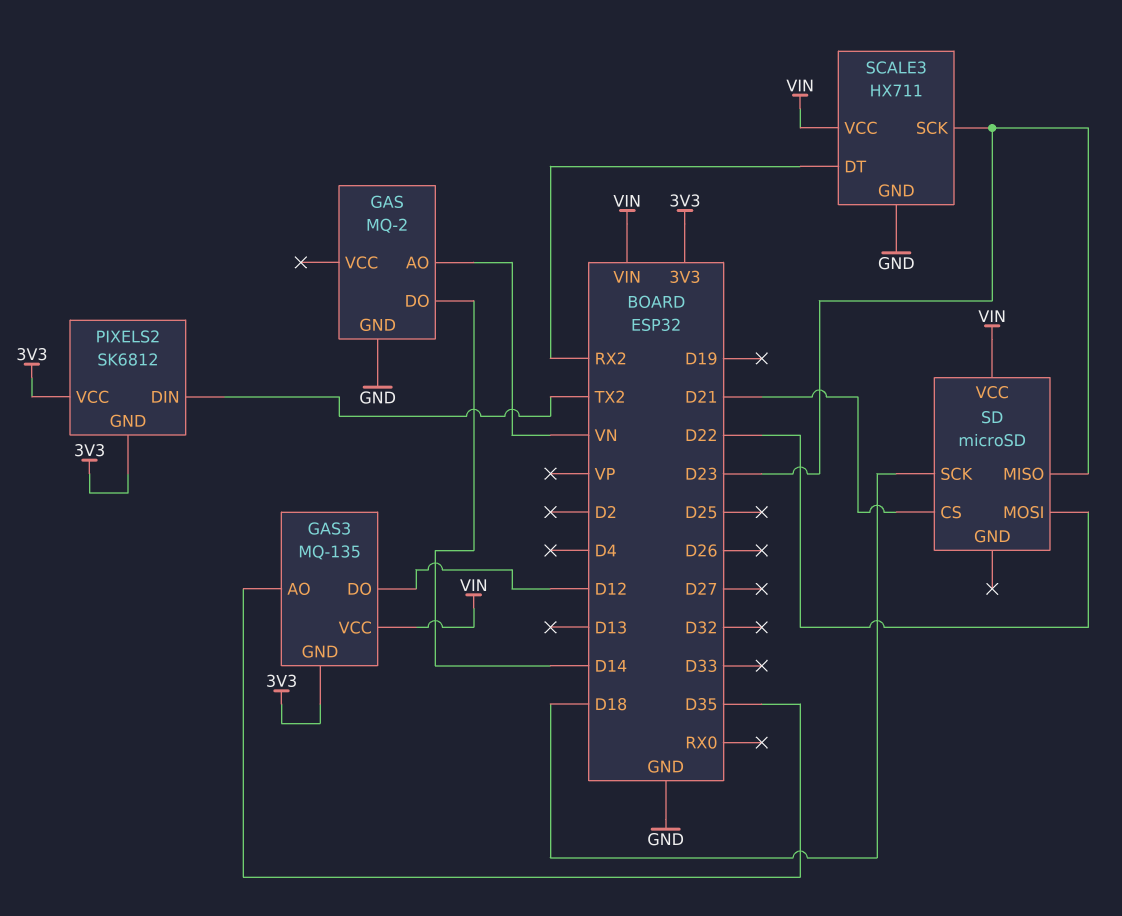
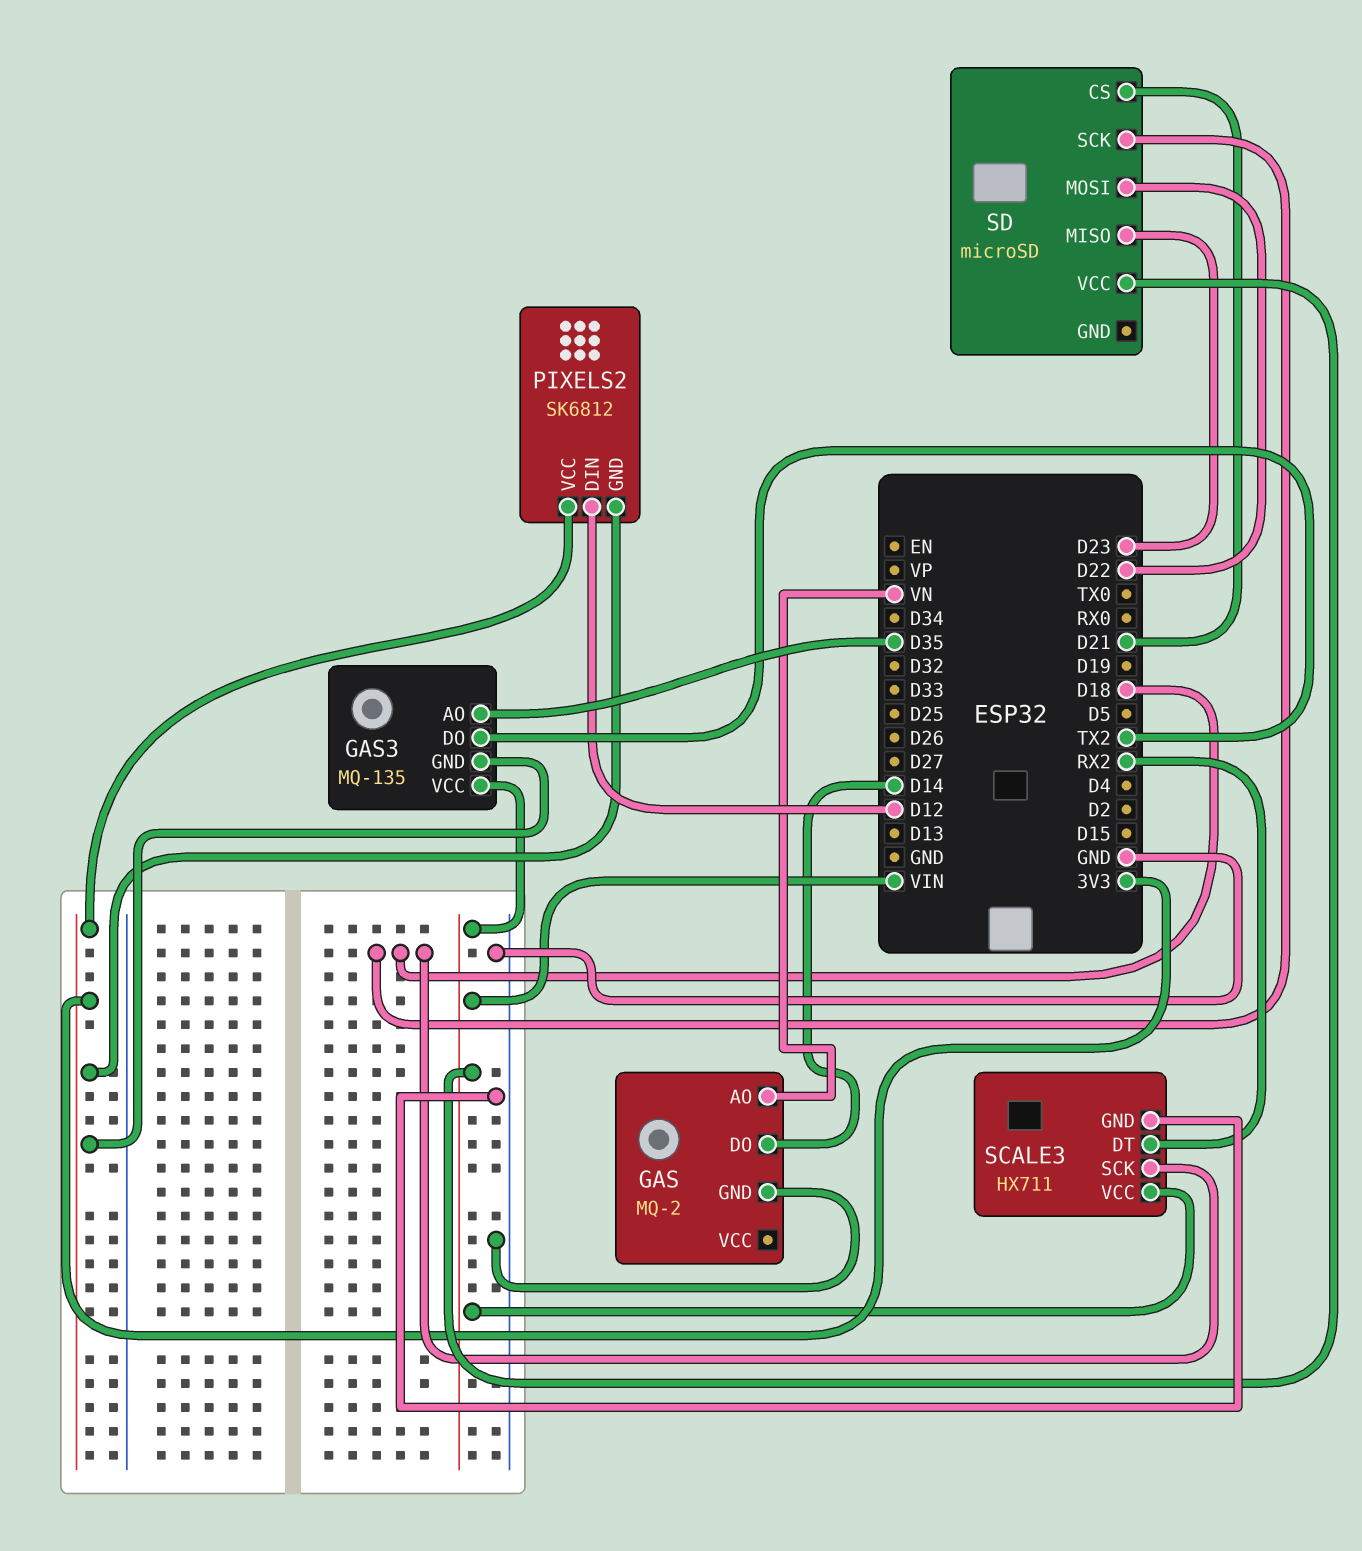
GAS3 pin DO: D12 -> TX2
PIXELS2 pin DIN: TX2 -> D12
SCALE3 pin SCK: D23 -> D18

